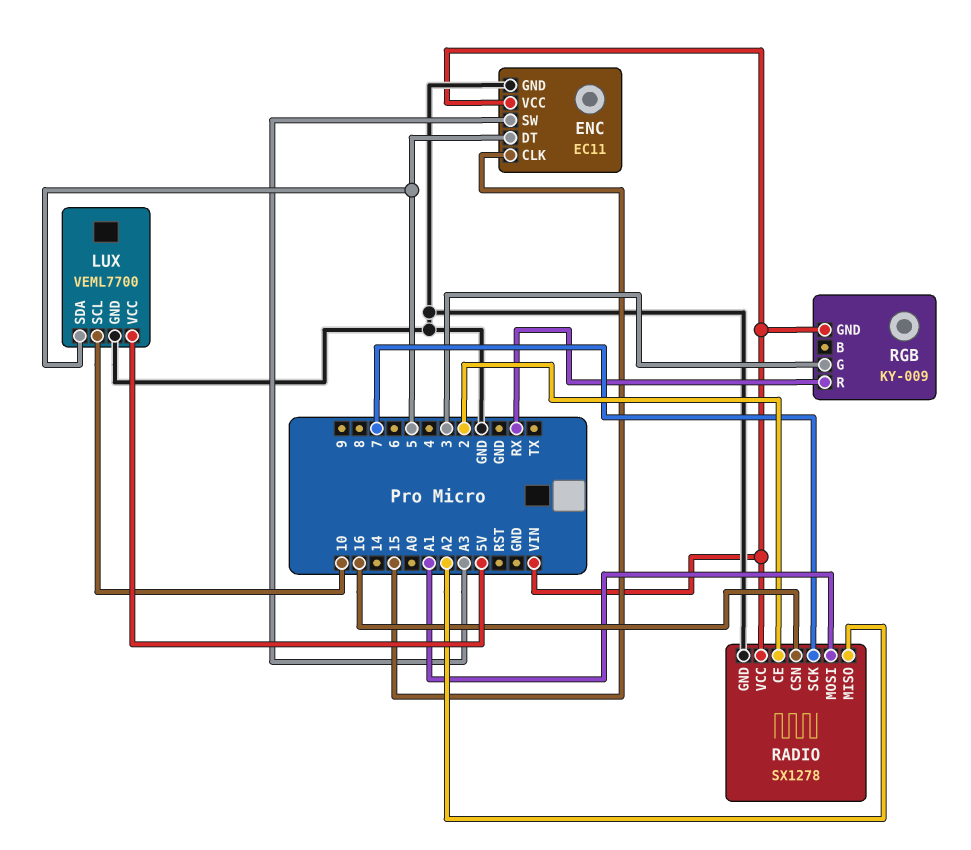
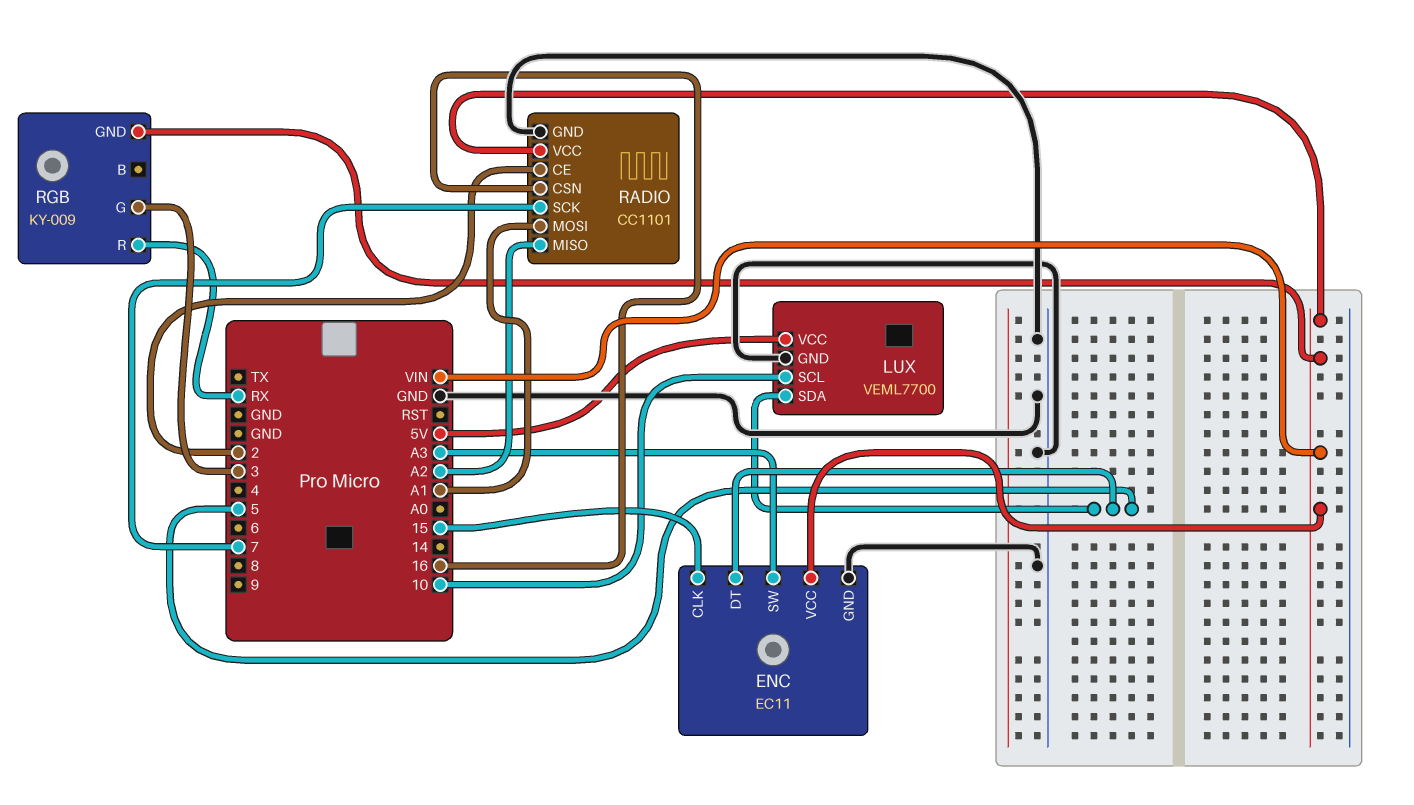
RADIO: SX1278 -> CC1101

